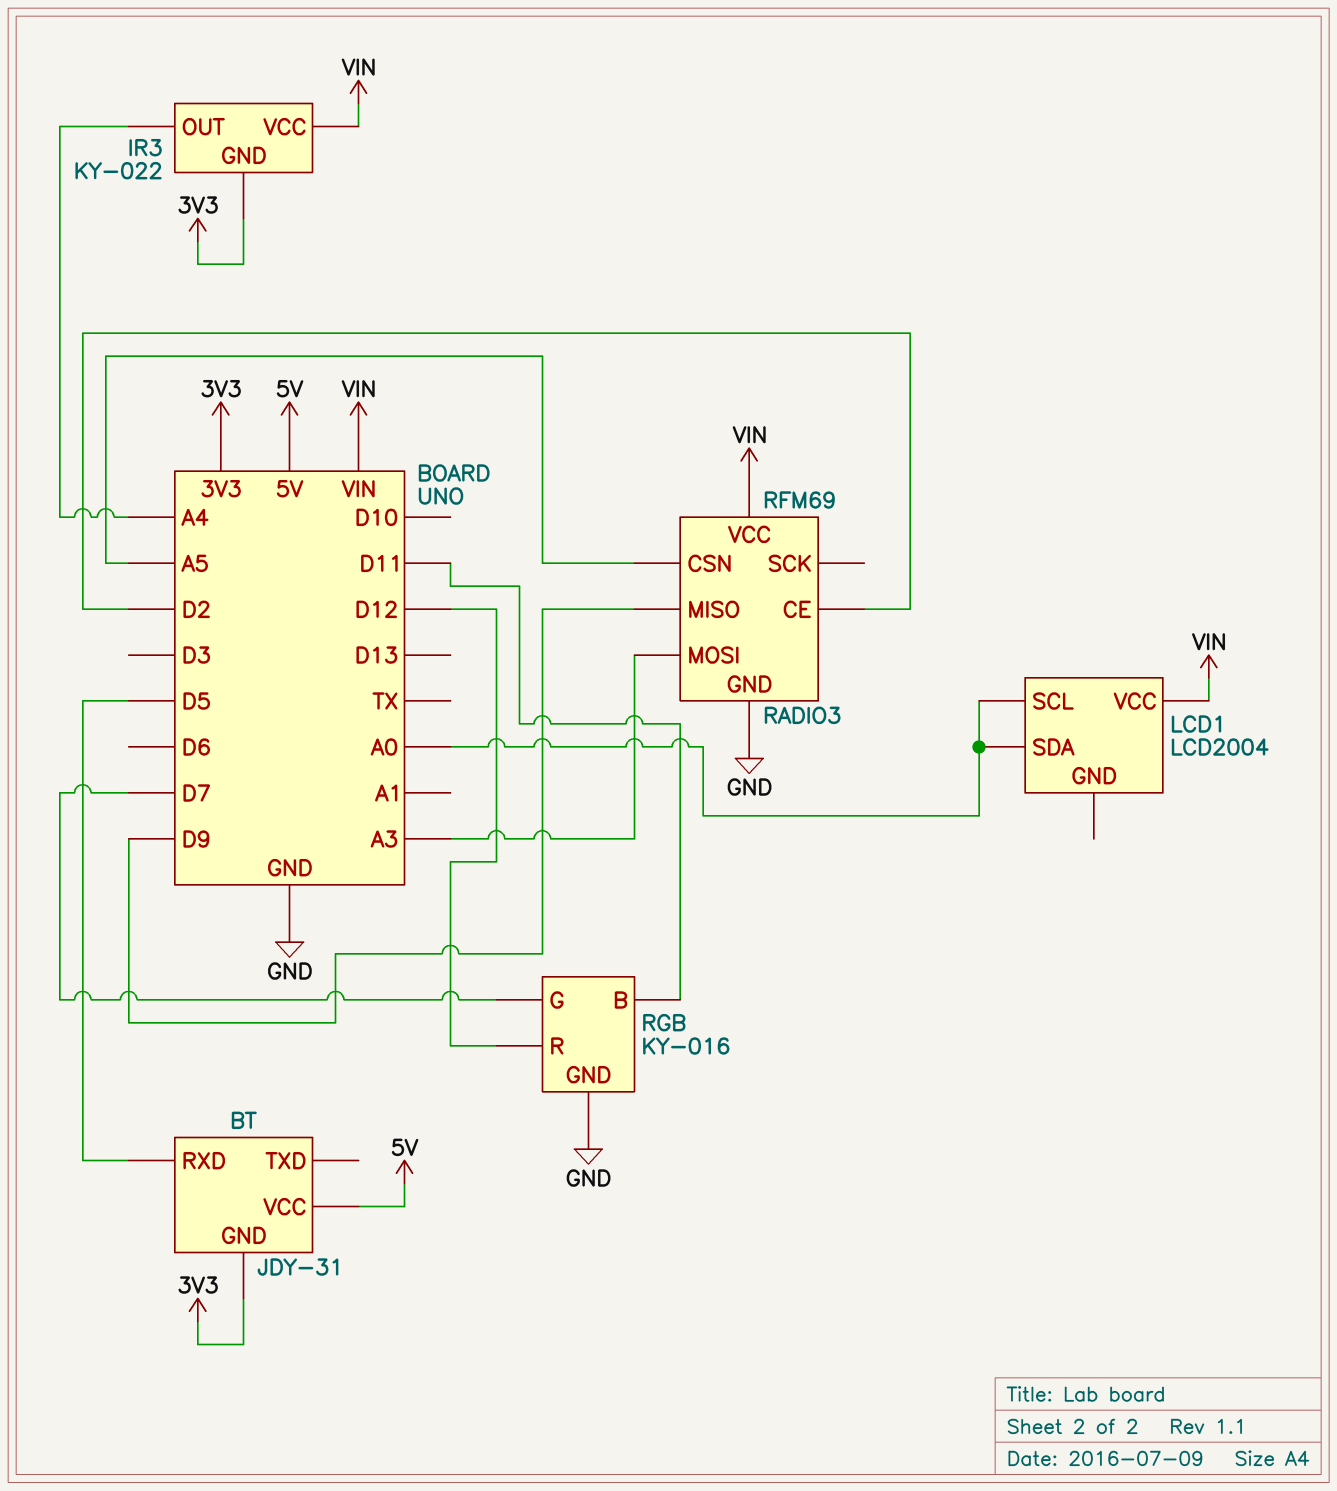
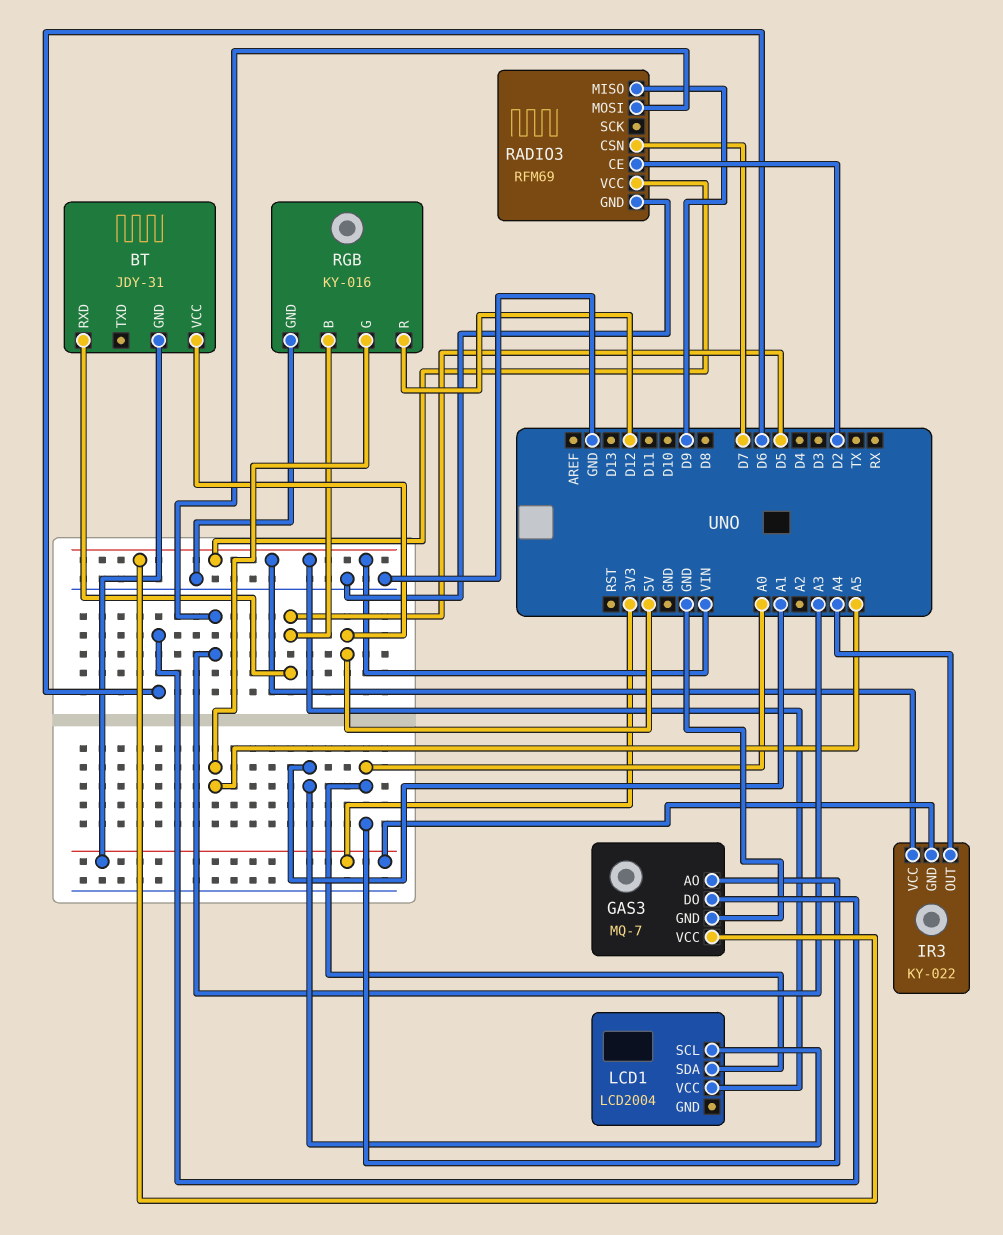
GAS3: none -> MQ-7
GAS3 pin AO: none -> A0
GAS3 pin DO: none -> D6
GAS3 pin GND: none -> GND
GAS3 pin VCC: none -> VIN
LCD1 pin SCL: A0 -> A1
RADIO3 pin CSN: A5 -> D7
RGB pin B: D11 -> D5
RGB pin G: D7 -> A5

